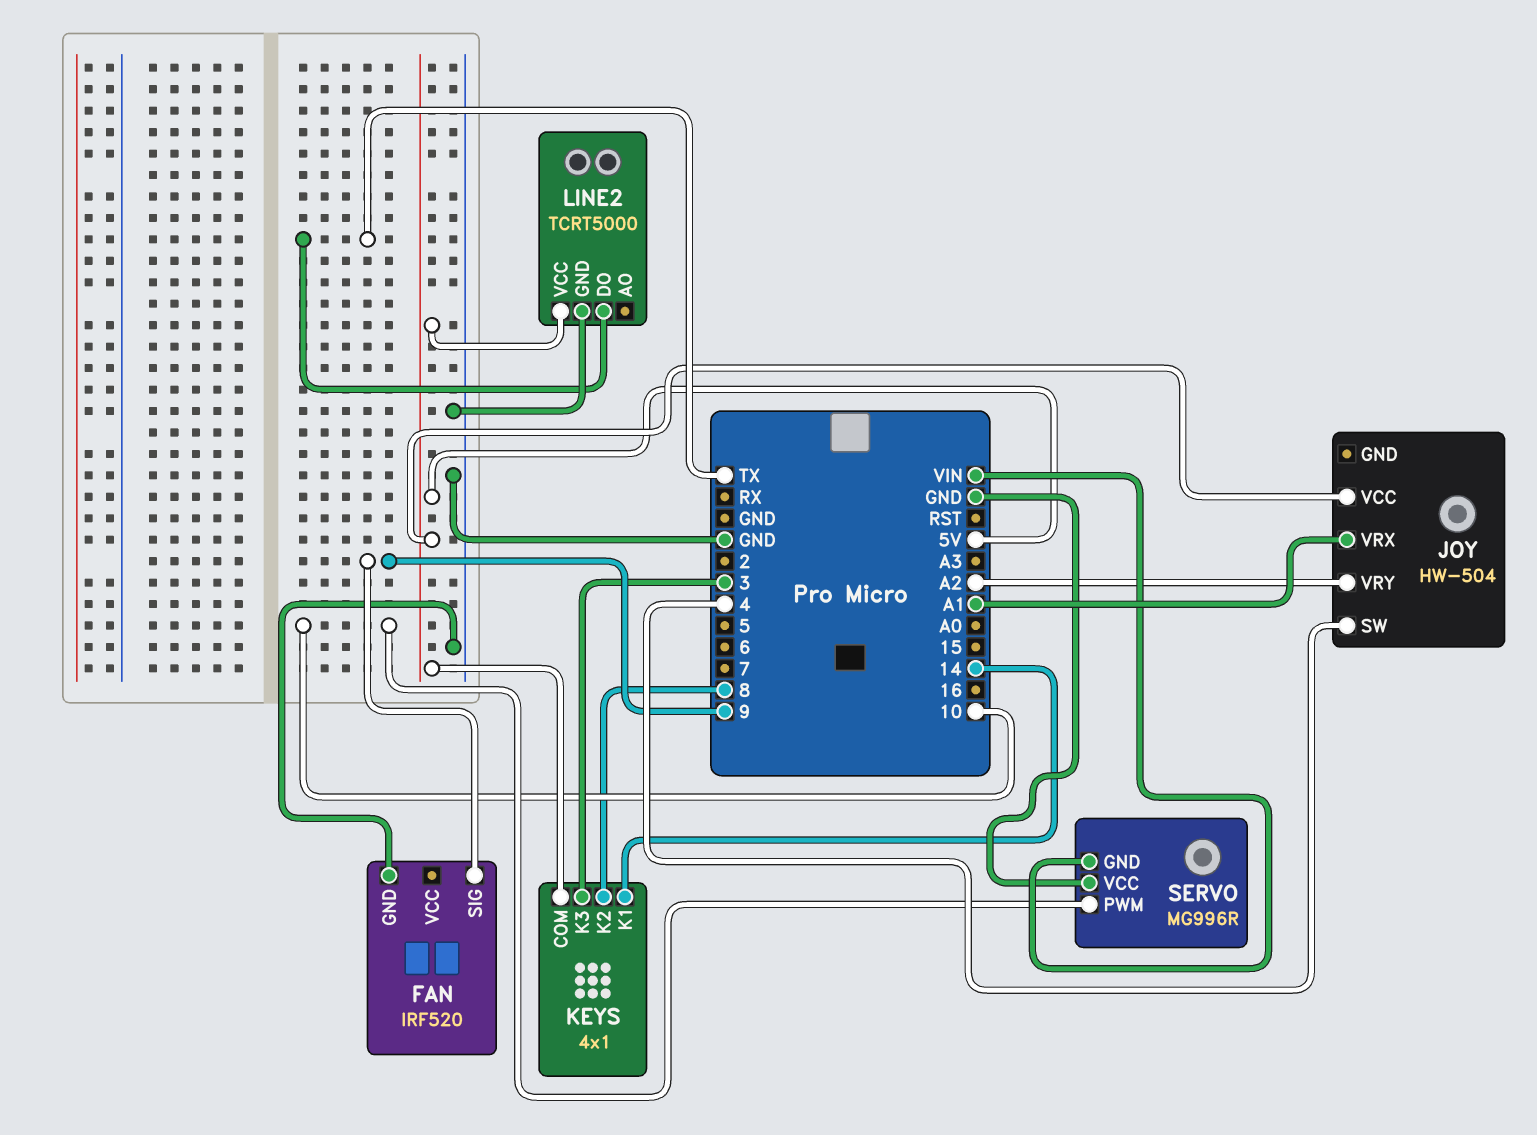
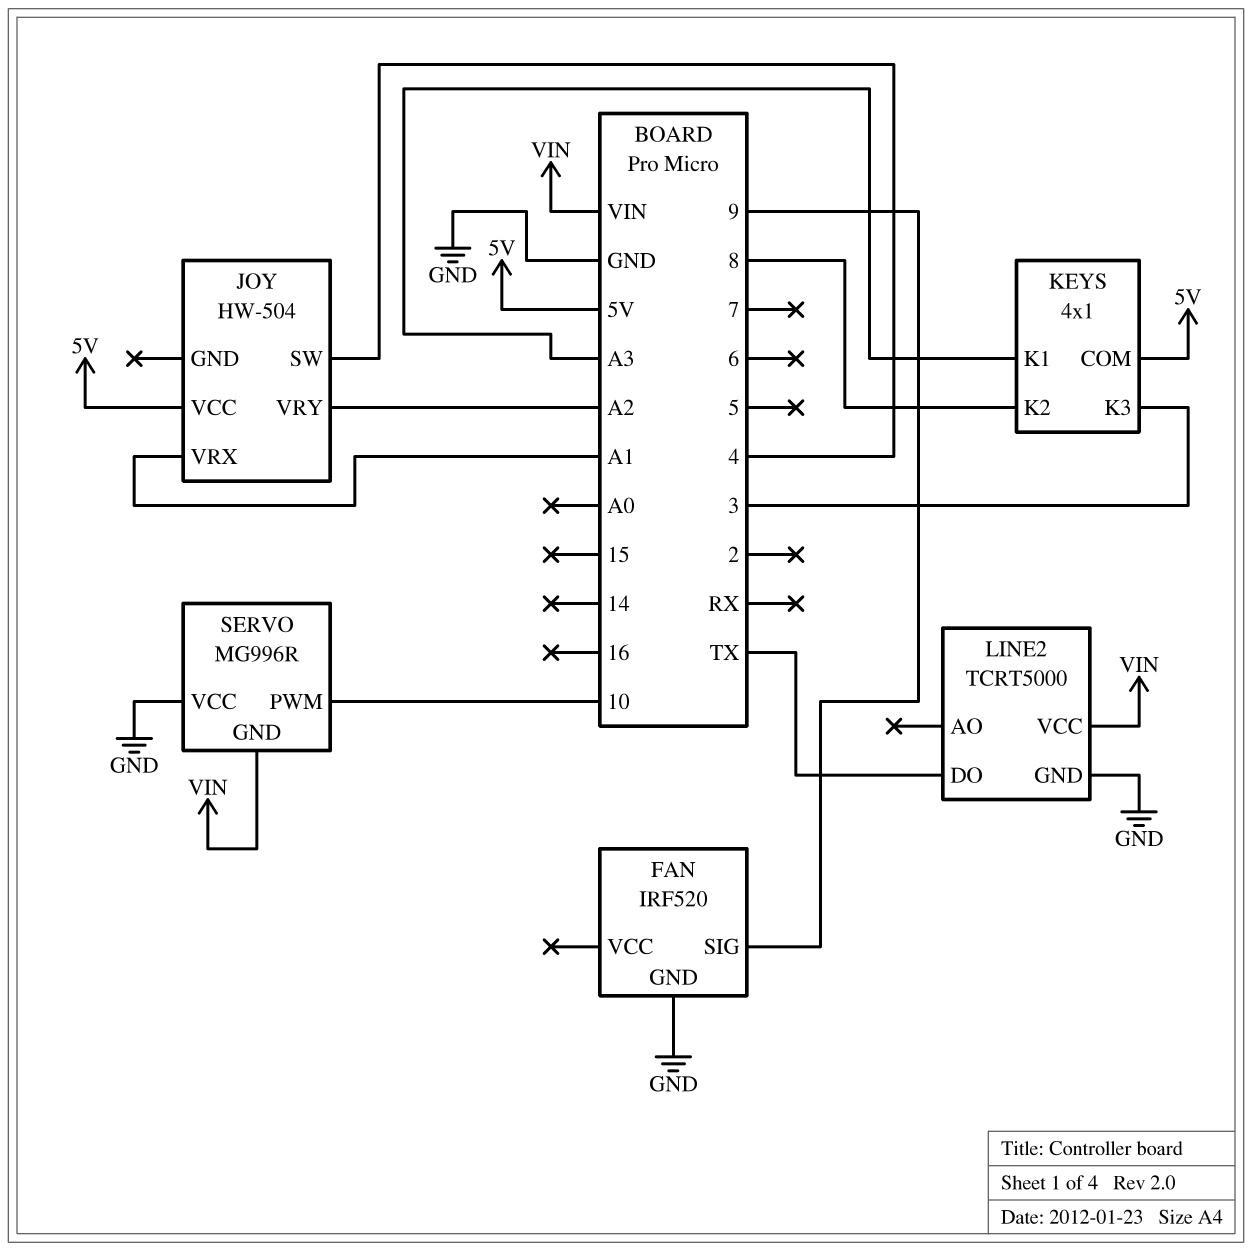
KEYS pin K1: 14 -> A3
LINE2 pin VCC: 5V -> VIN

